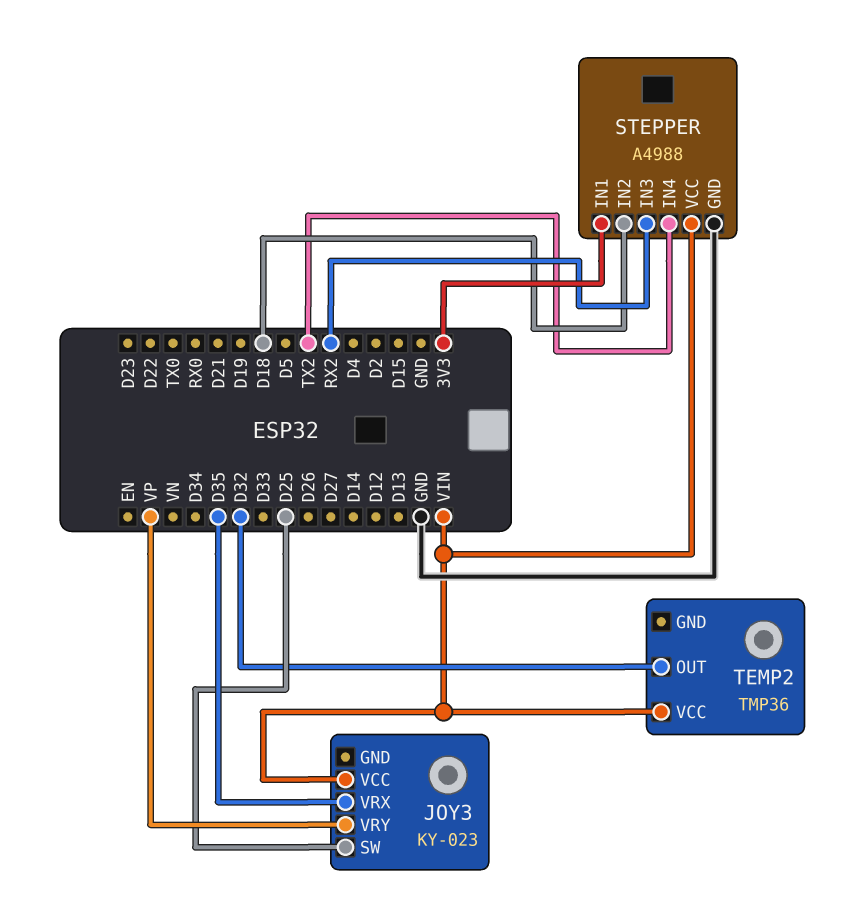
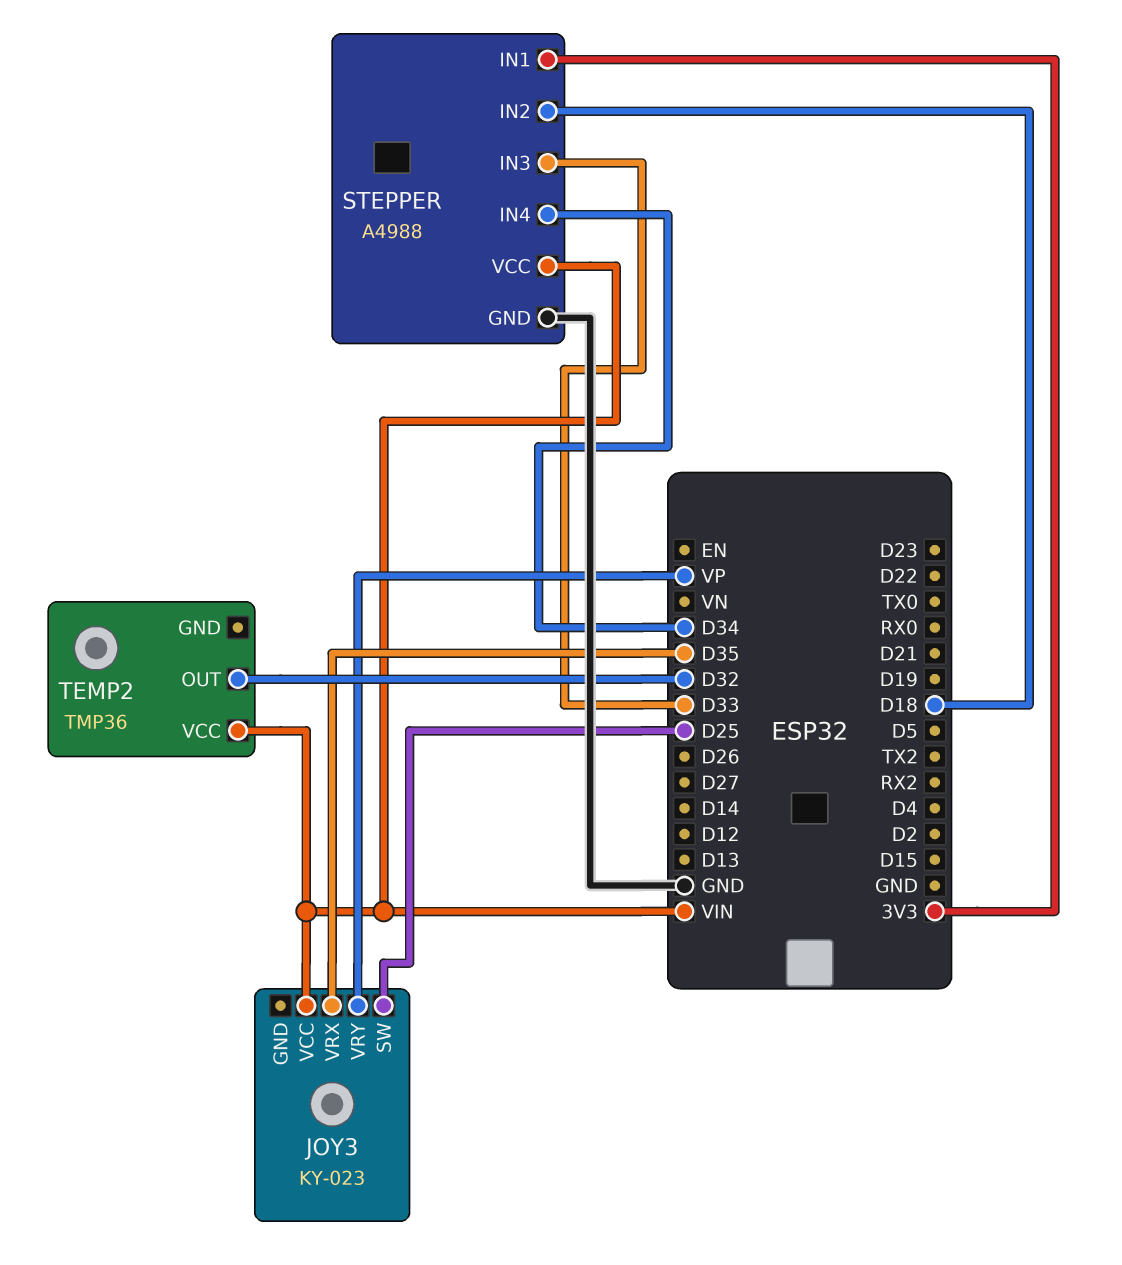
STEPPER pin IN3: RX2 -> D33
STEPPER pin IN4: TX2 -> D34

